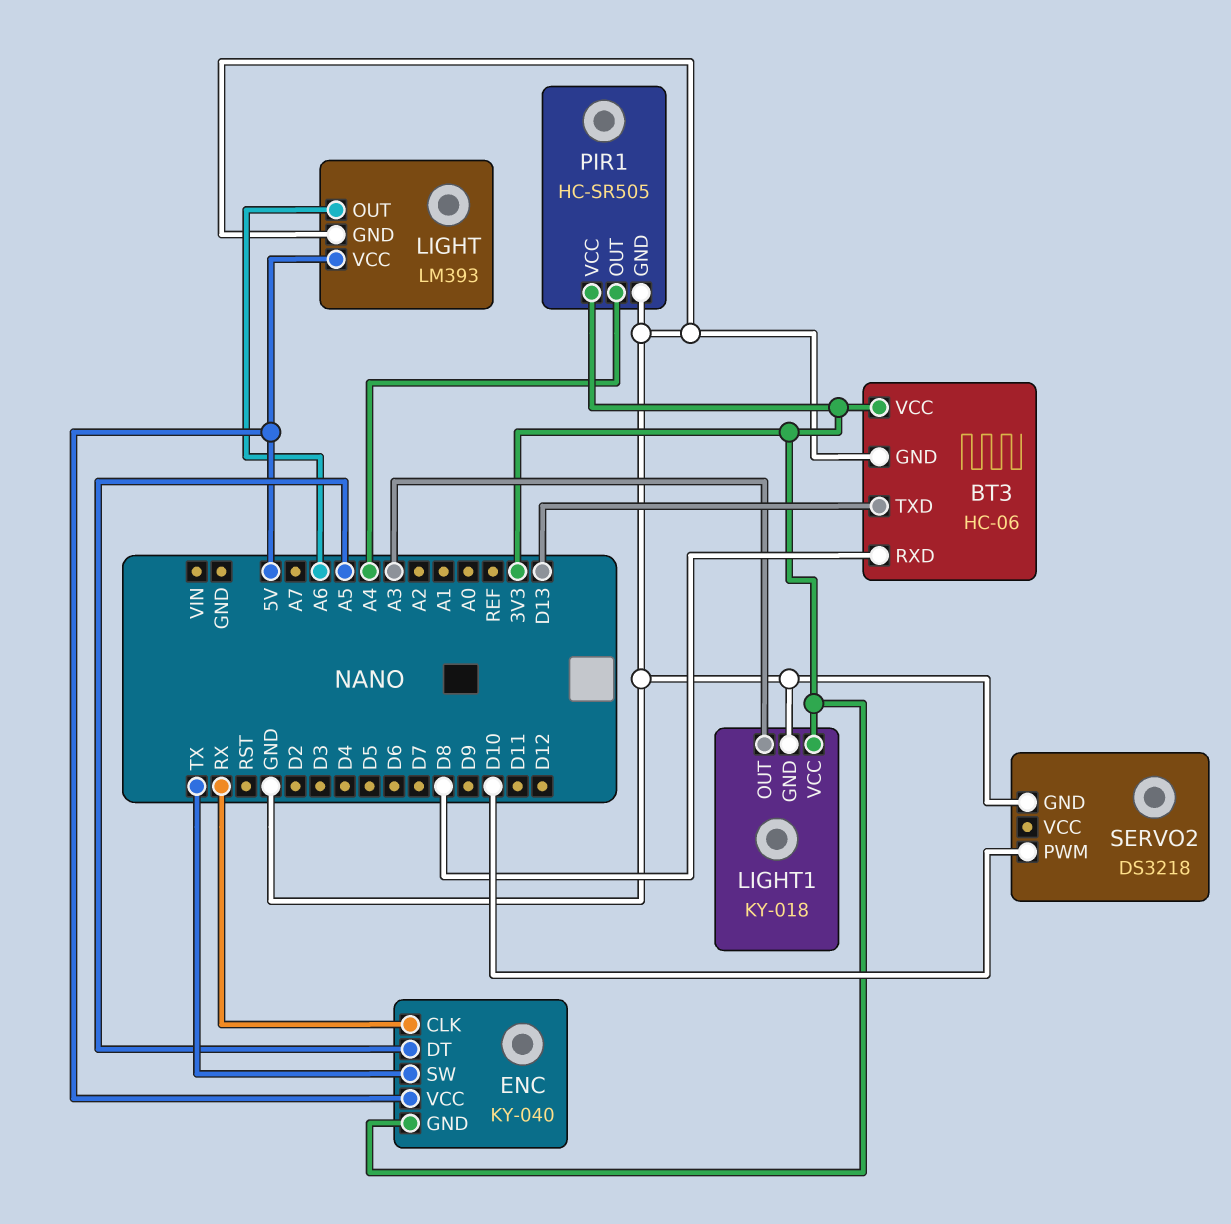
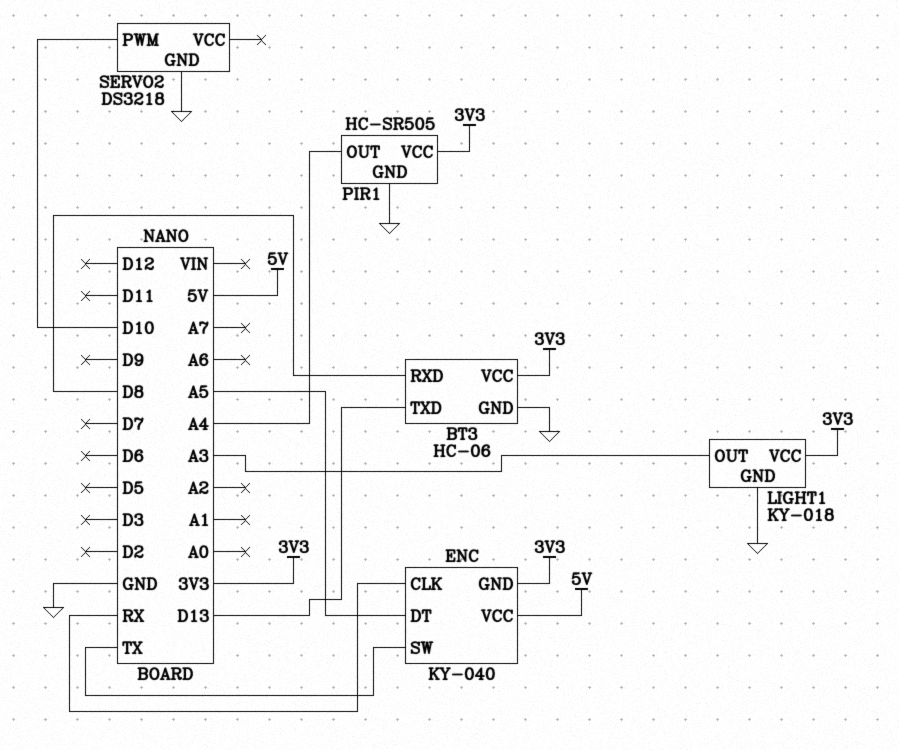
LIGHT: LM393 -> none
LIGHT pin GND: GND -> none
LIGHT pin OUT: A6 -> none
LIGHT pin VCC: 5V -> none

